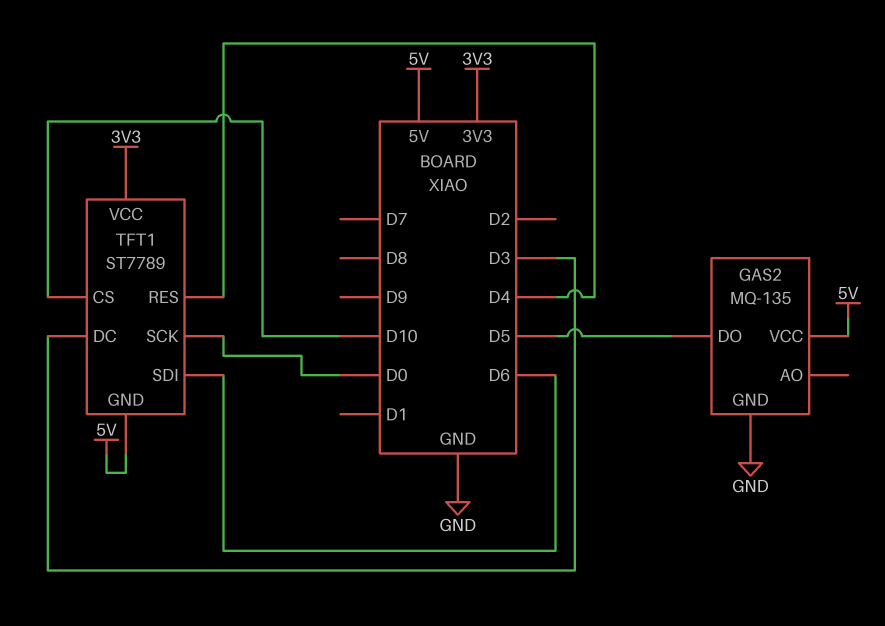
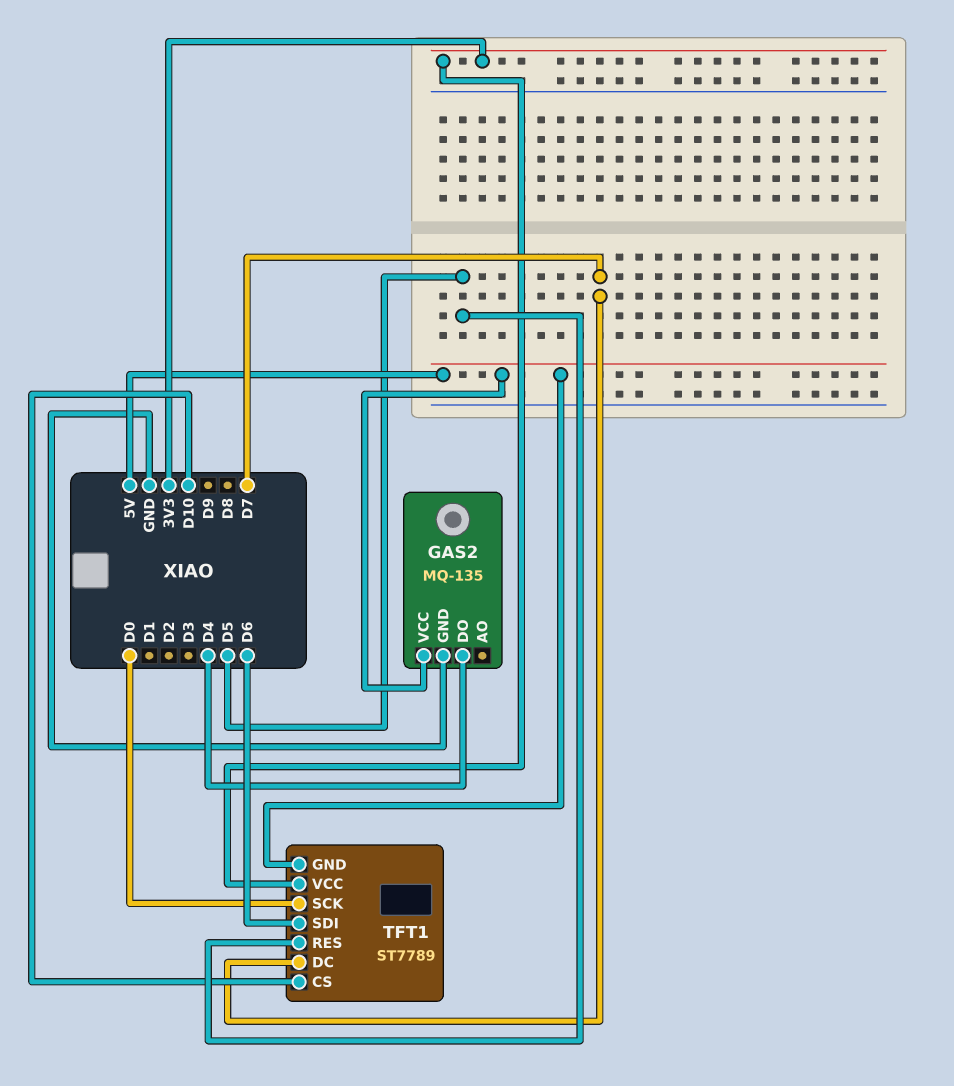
GAS2 pin DO: D5 -> D4
TFT1 pin DC: D3 -> D7
TFT1 pin RES: D4 -> D5

